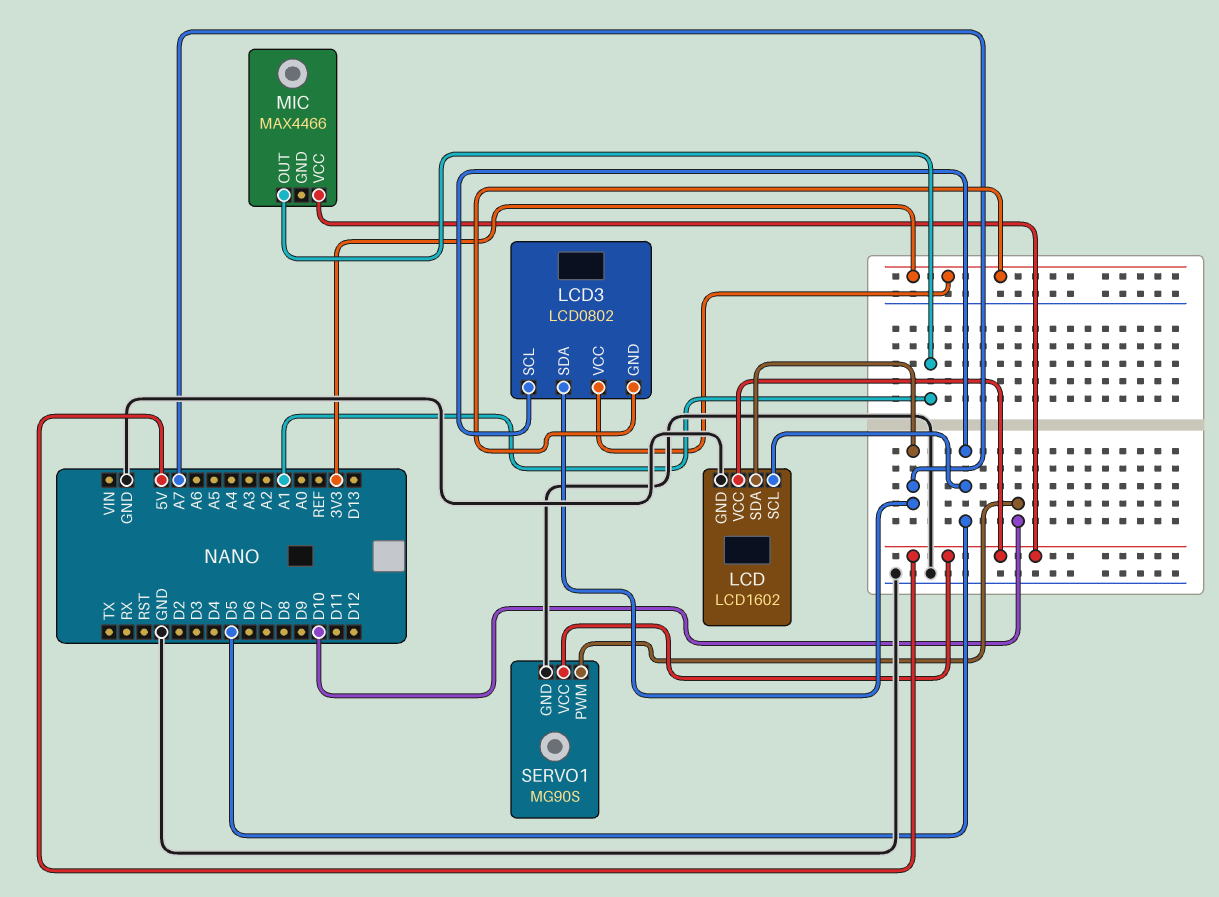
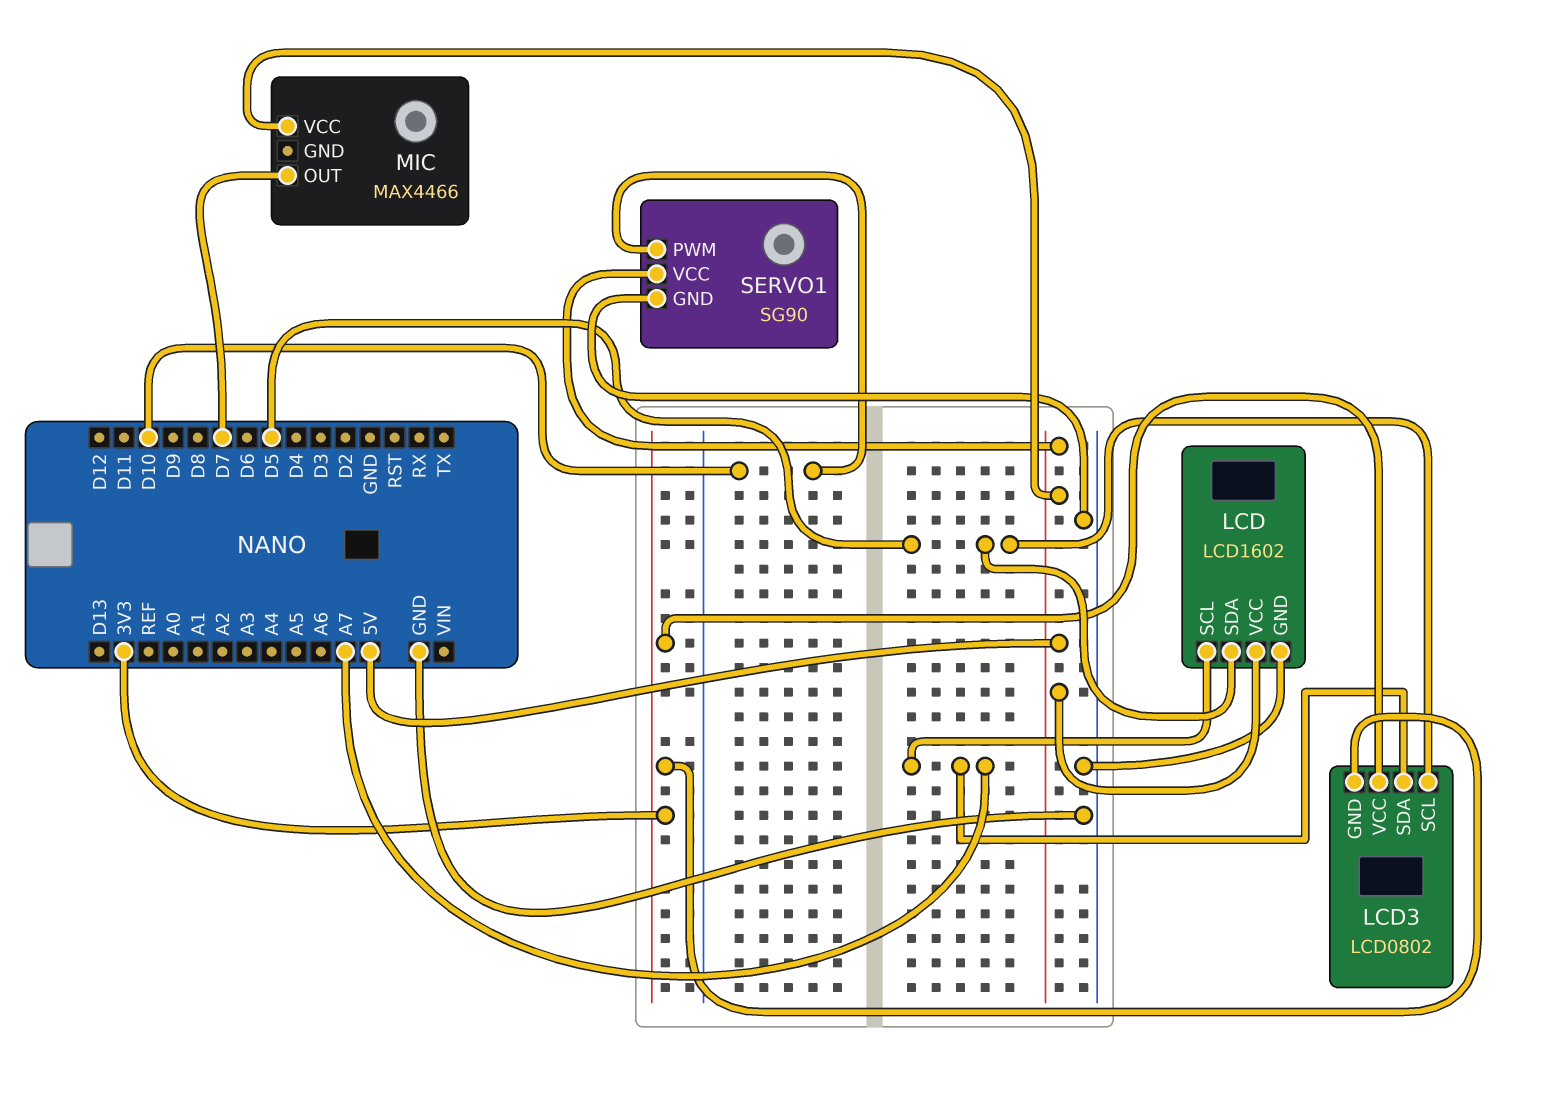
LCD pin SCL: D5 -> A7
LCD pin SDA: A7 -> D5
MIC pin OUT: A1 -> D7
SERVO1: MG90S -> SG90

